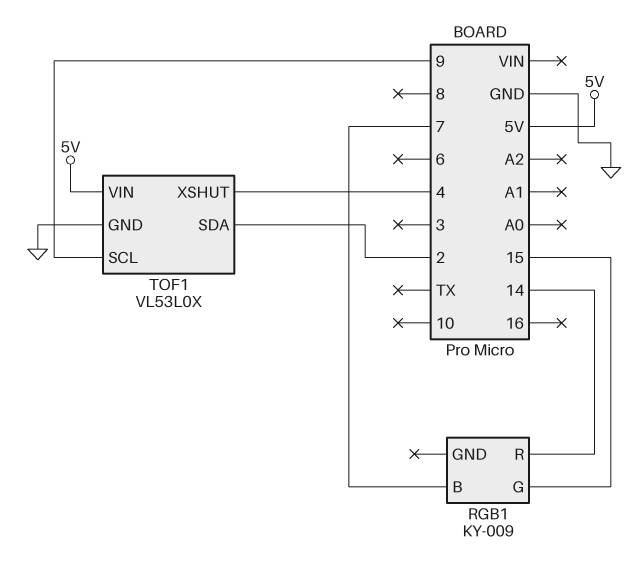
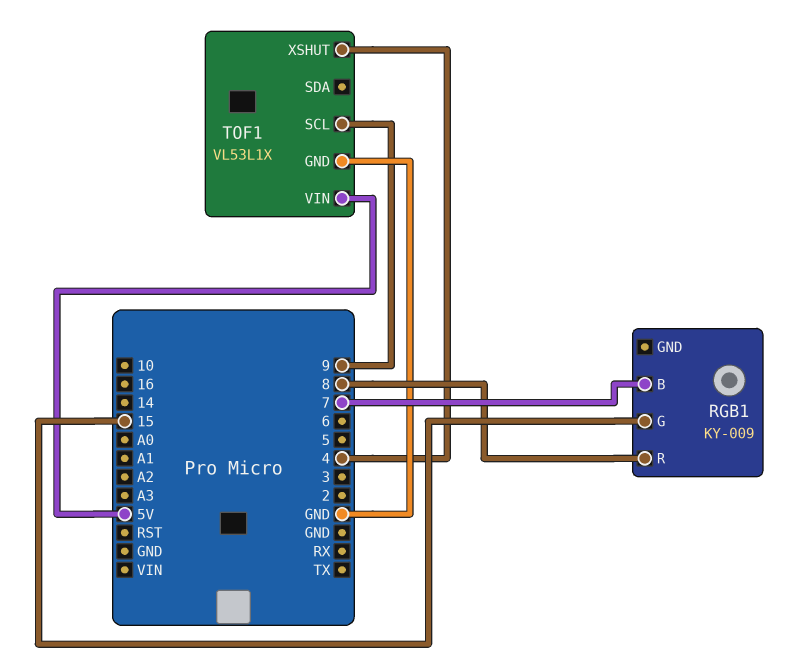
RGB1 pin R: 14 -> 8
TOF1: VL53L0X -> VL53L1X
TOF1 pin SDA: 2 -> none

